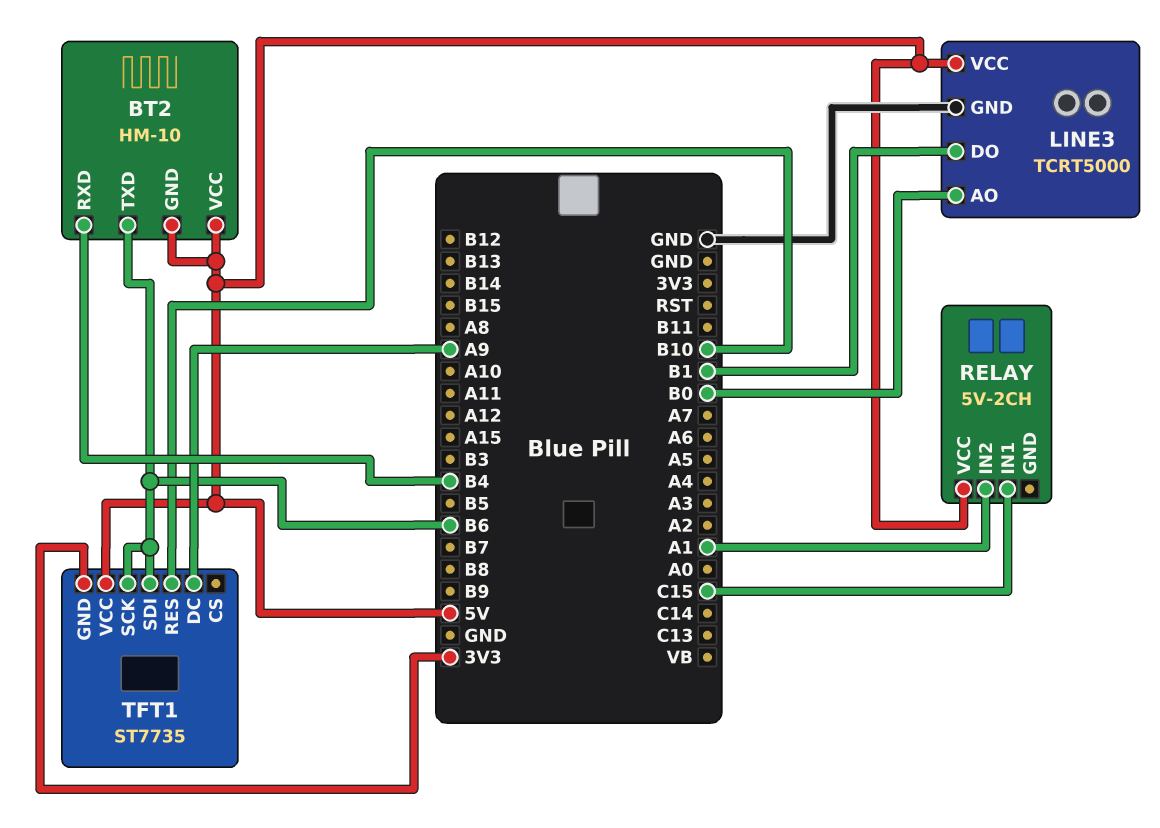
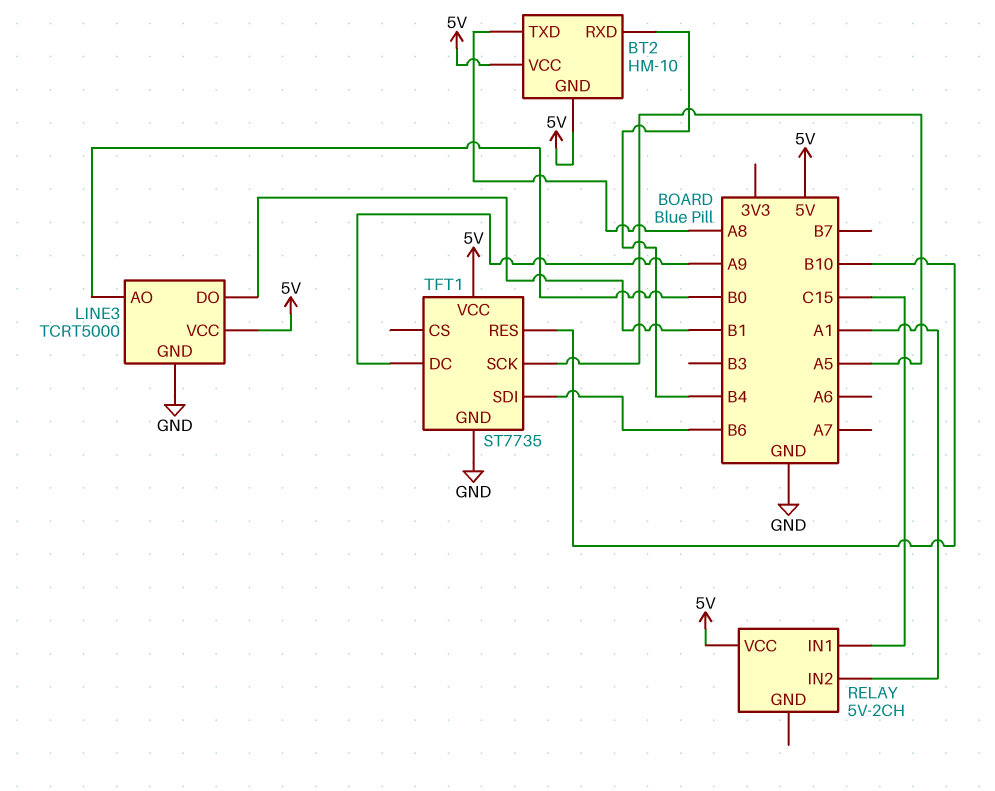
BT2 pin TXD: B6 -> A8
TFT1 pin GND: 3V3 -> GND
TFT1 pin SCK: B6 -> A5

